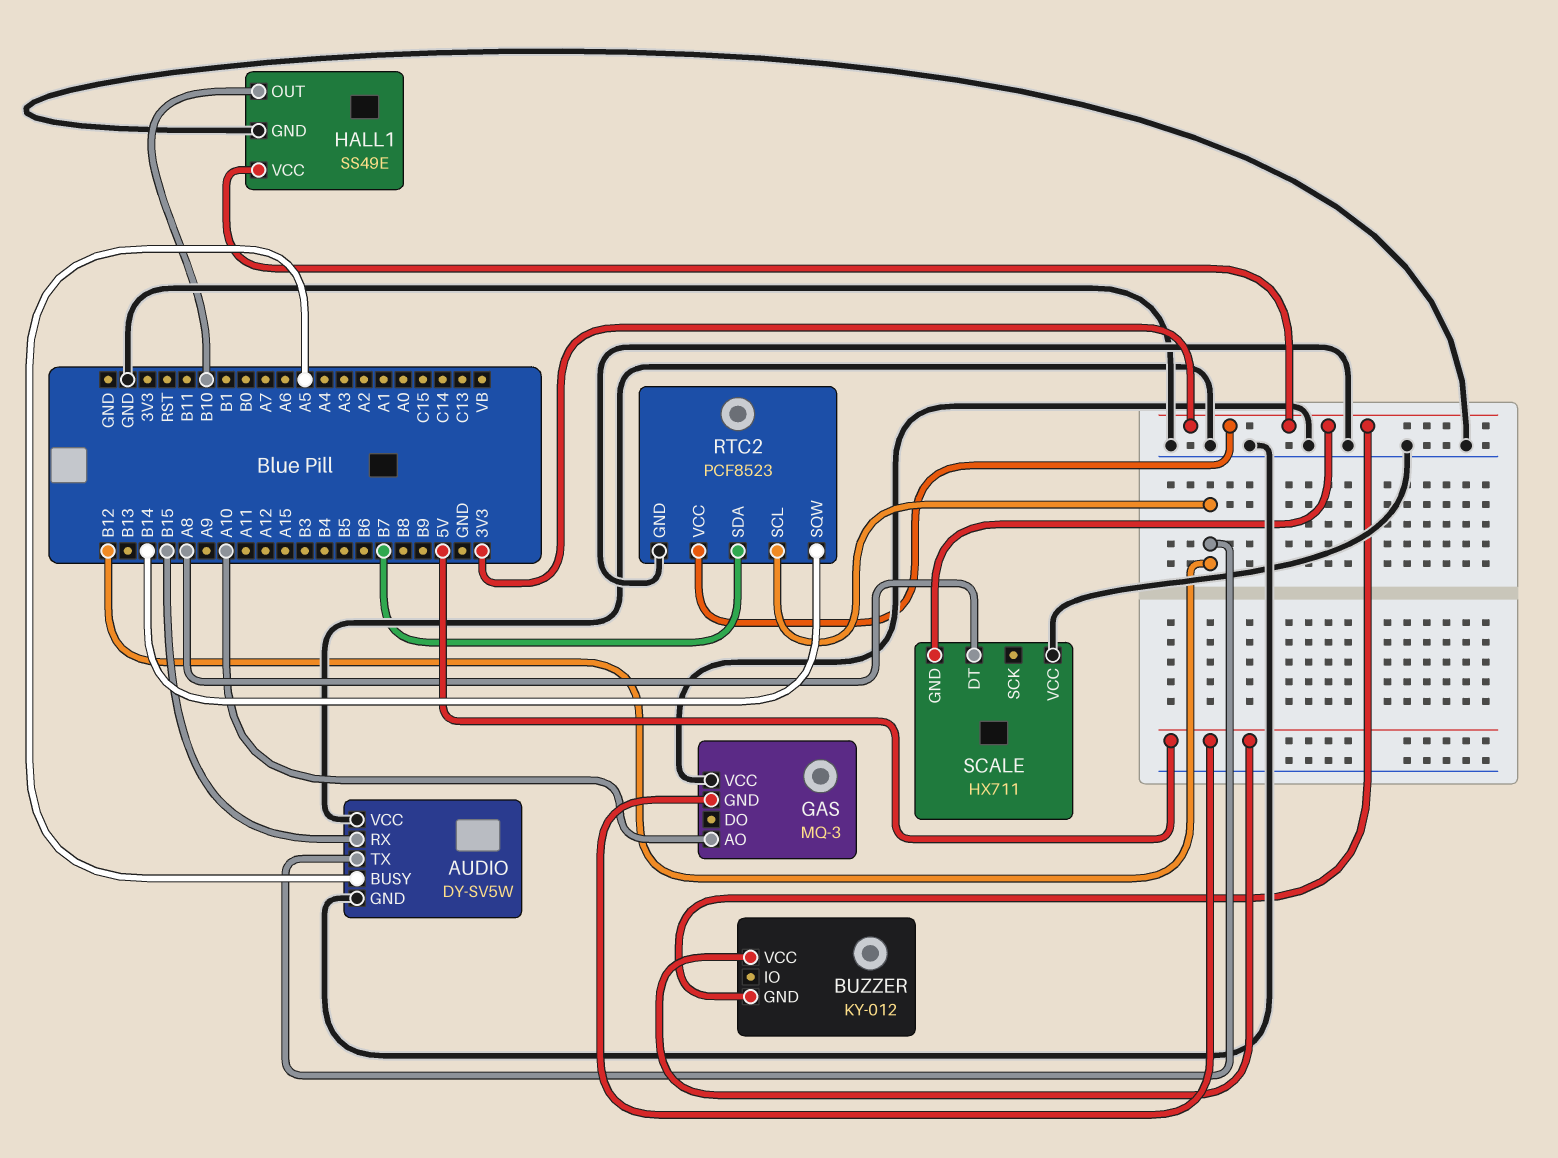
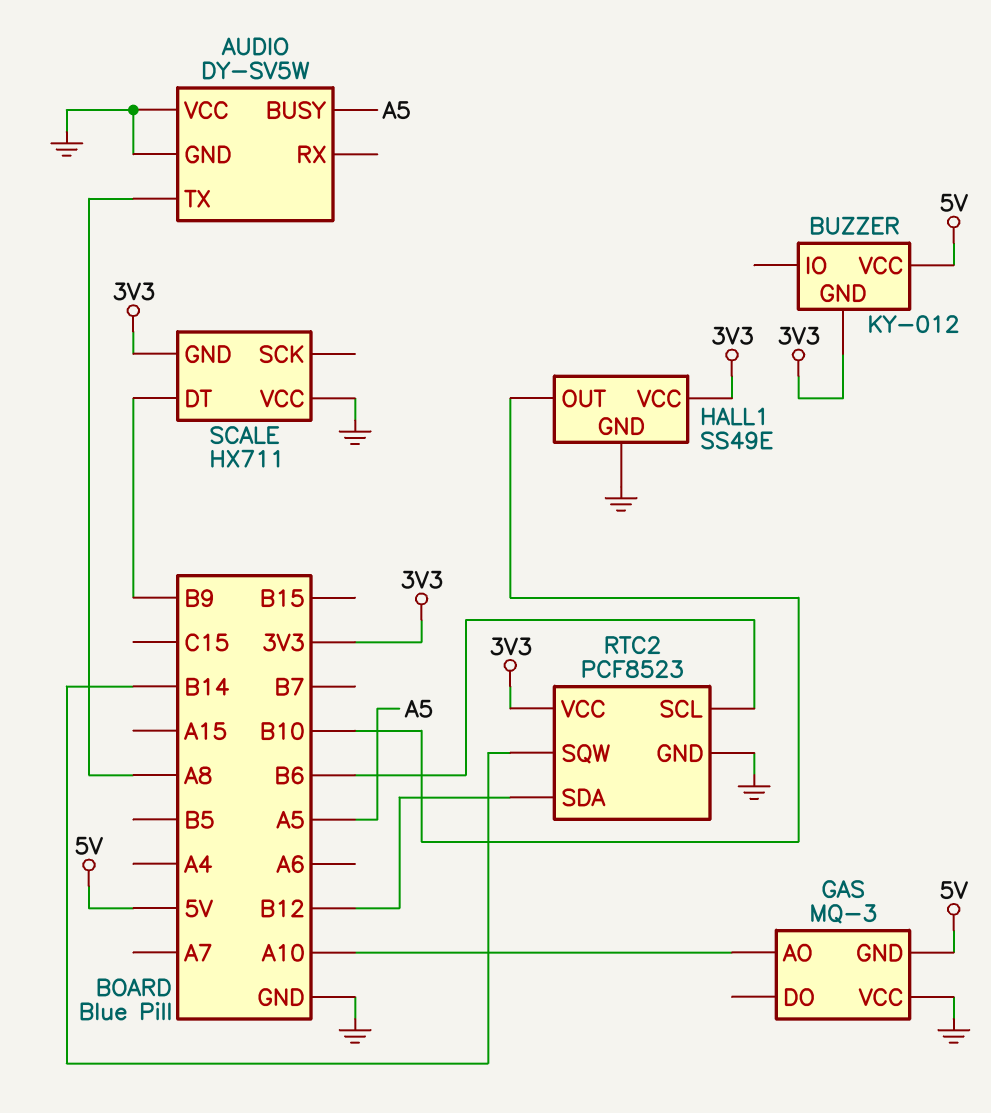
AUDIO pin RX: B15 -> none
AUDIO pin TX: B12 -> A8
RTC2 pin SCL: B12 -> B6
RTC2 pin SDA: B7 -> B12
SCALE pin DT: A8 -> B9

